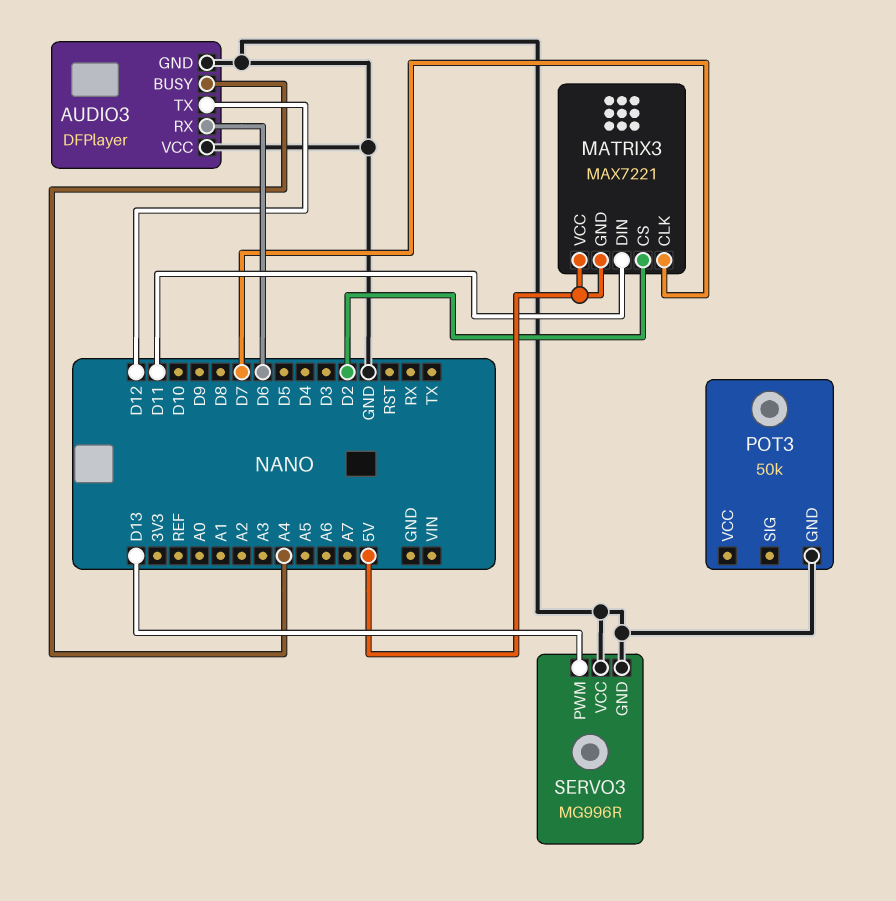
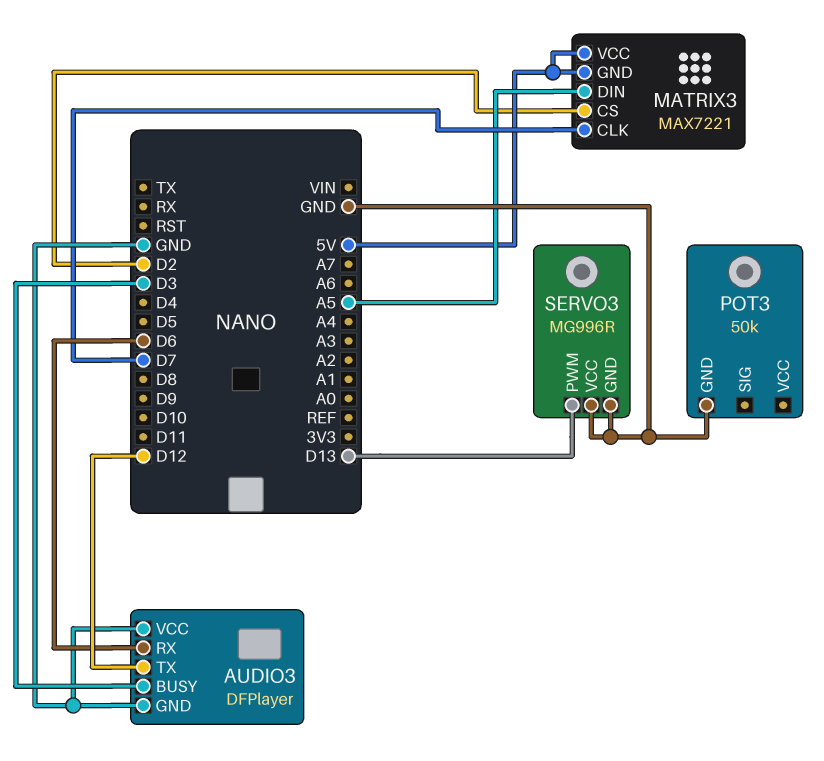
AUDIO3 pin BUSY: A4 -> D3
MATRIX3 pin DIN: D11 -> A5

